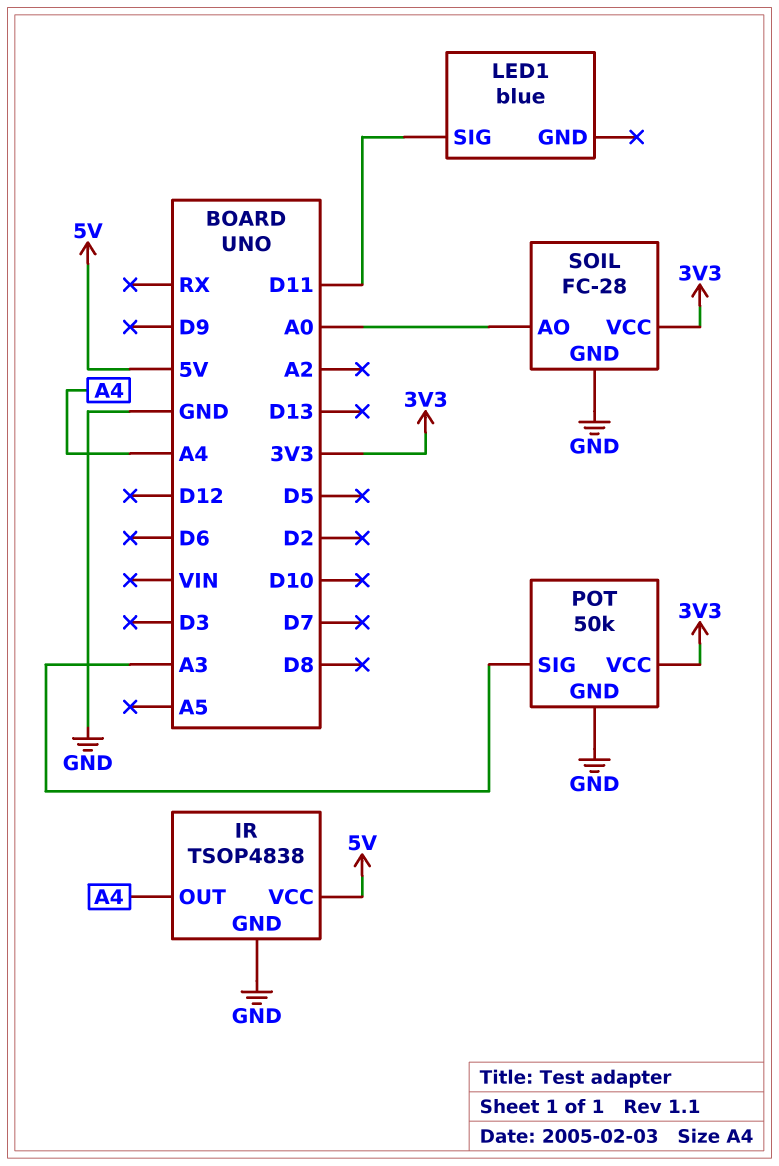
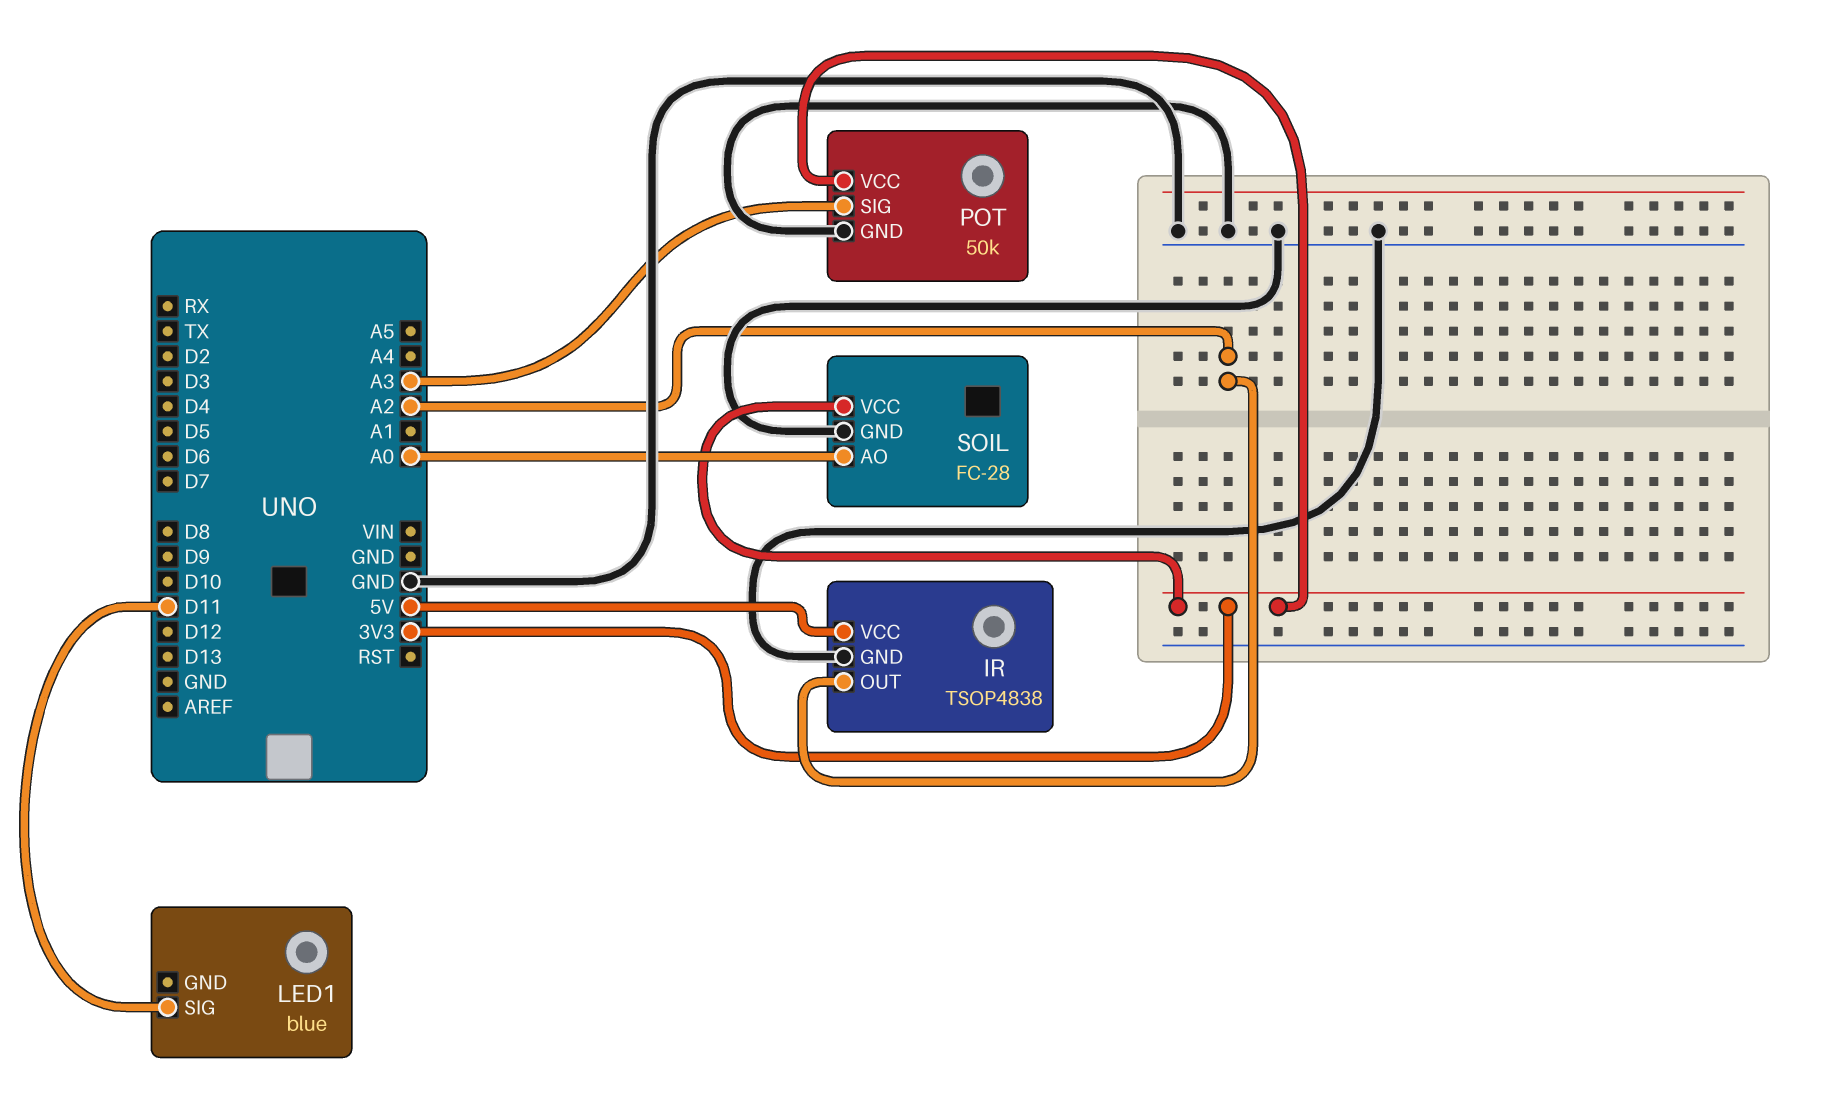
IR pin OUT: A4 -> A2

